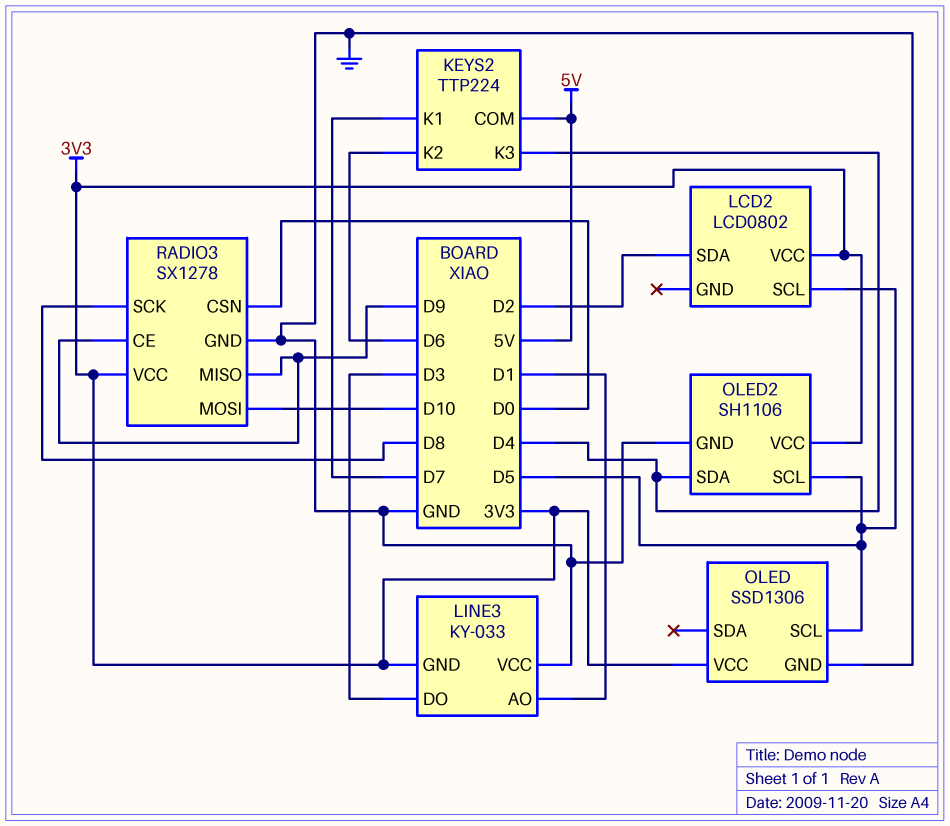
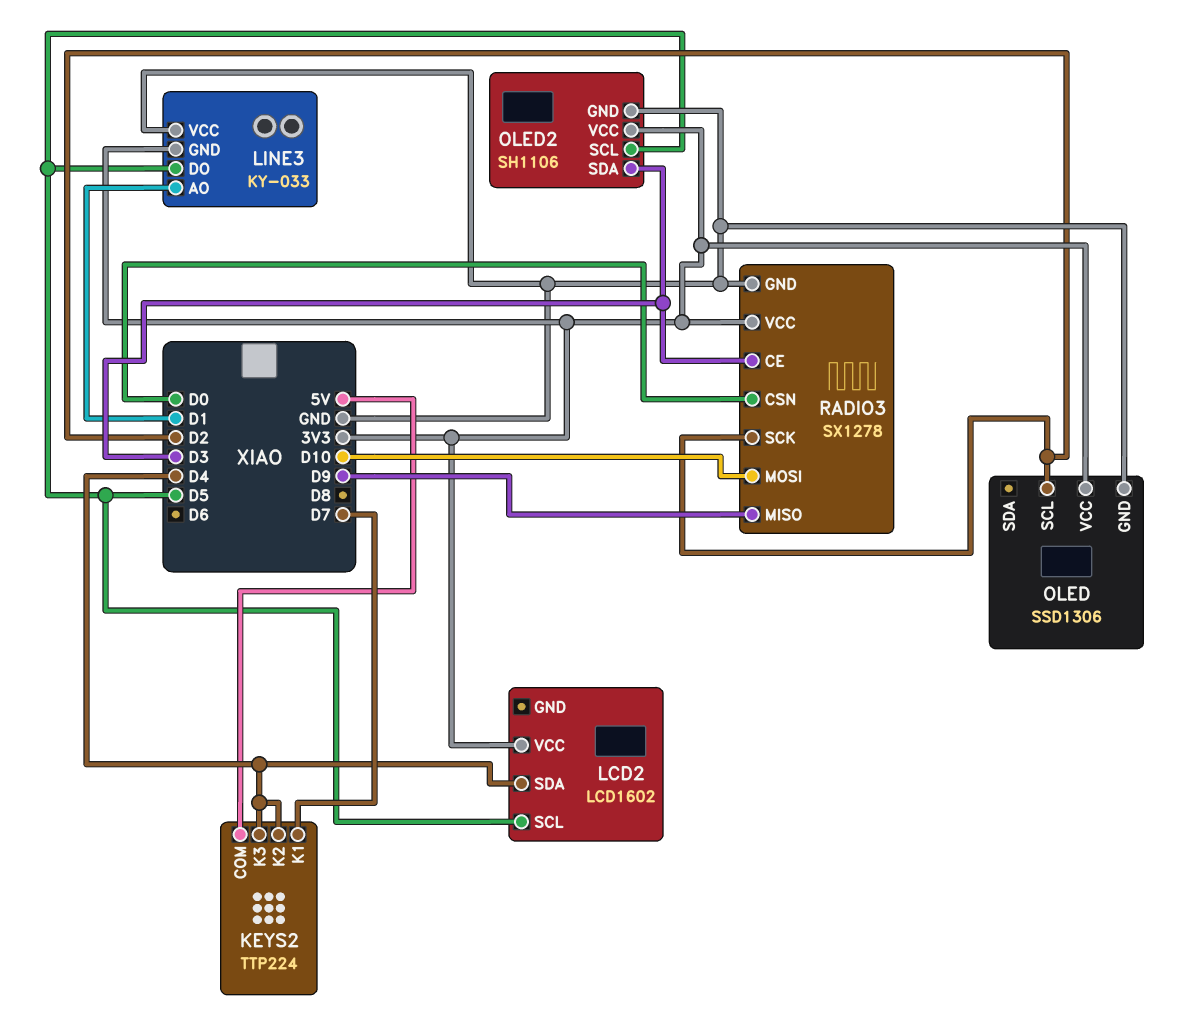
KEYS2 pin K2: D6 -> D4
LCD2: LCD0802 -> LCD1602
LCD2 pin SDA: D2 -> D4
LINE3 pin DO: D3 -> D5
OLED pin SCL: D5 -> D2
OLED2 pin SDA: D4 -> D3
RADIO3 pin CE: D9 -> D3
RADIO3 pin SCK: D8 -> D2

